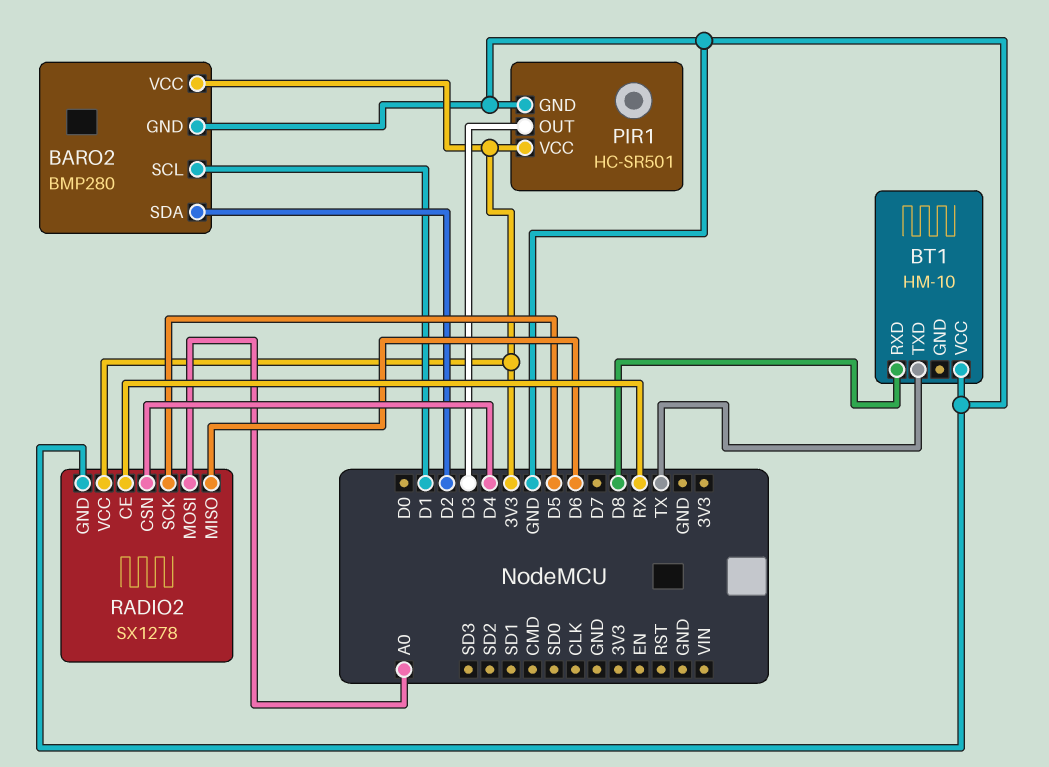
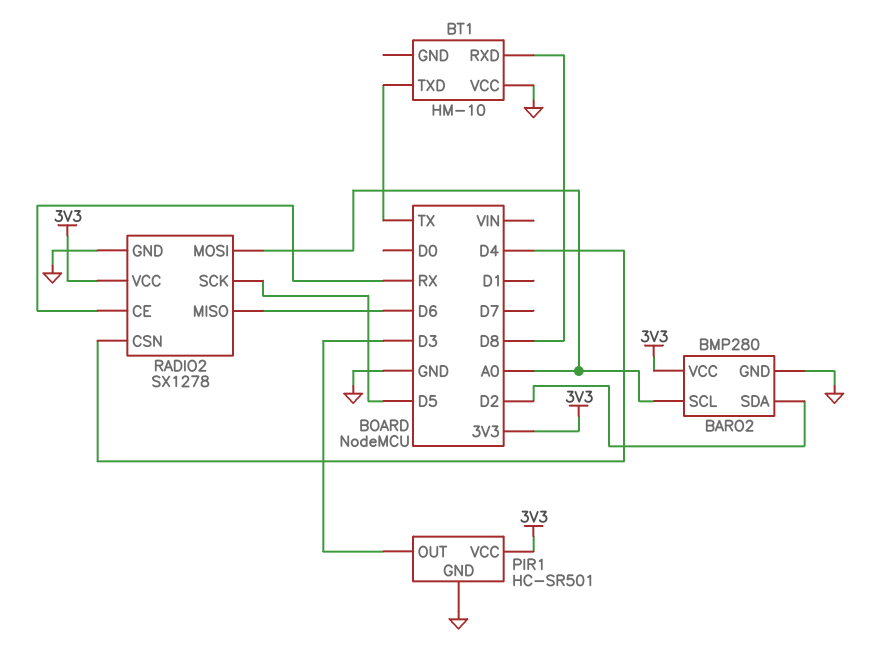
BARO2 pin SCL: D1 -> A0

